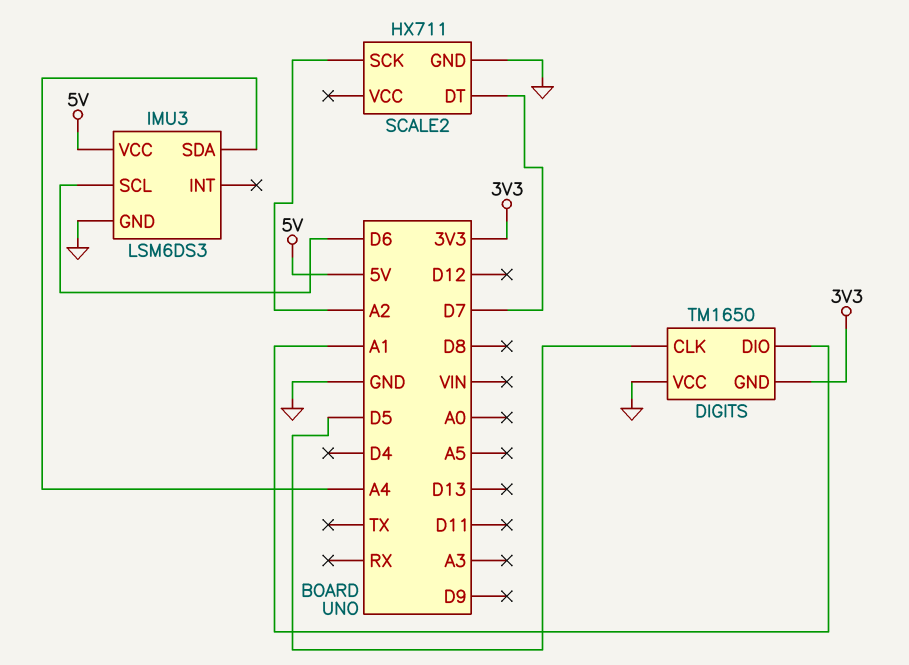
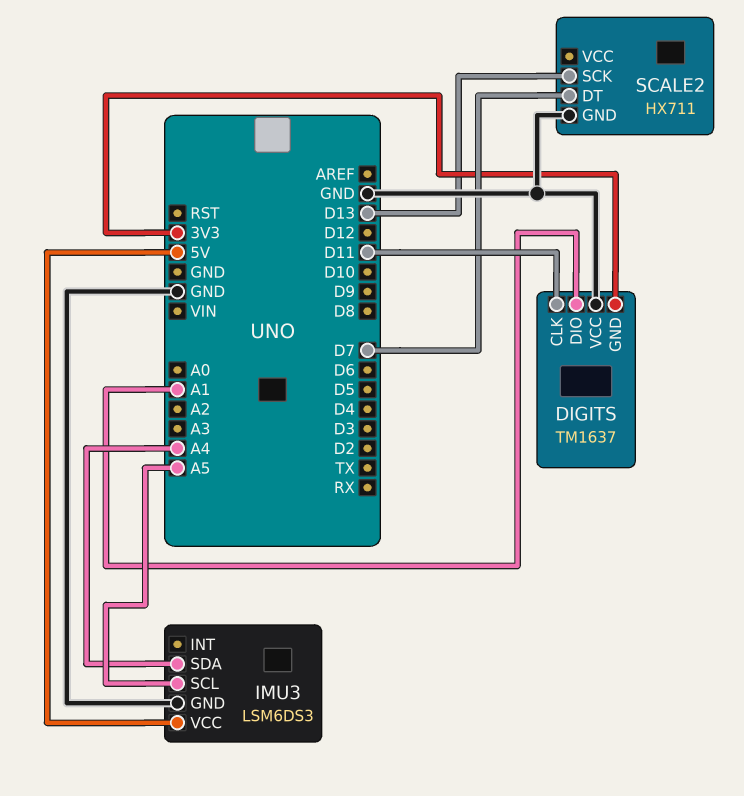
DIGITS: TM1650 -> TM1637
DIGITS pin CLK: D5 -> D11
IMU3 pin SCL: D6 -> A5
SCALE2 pin SCK: A2 -> D13

